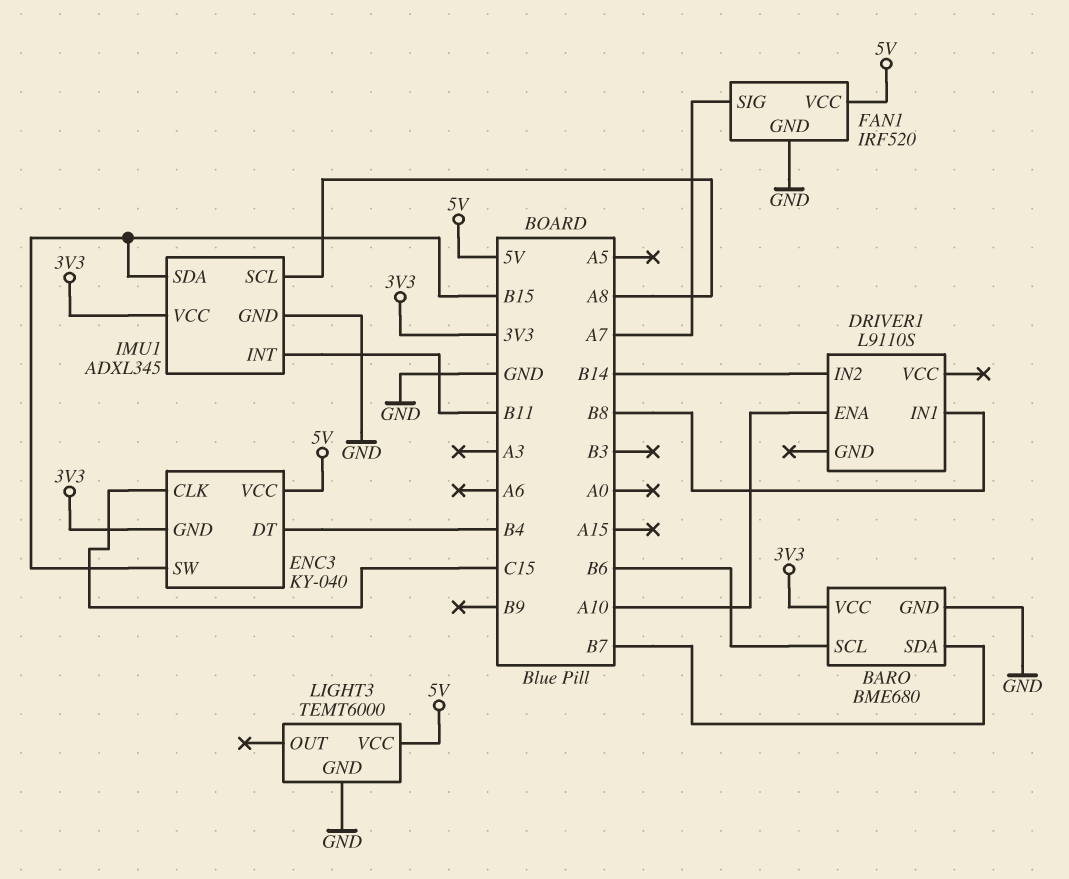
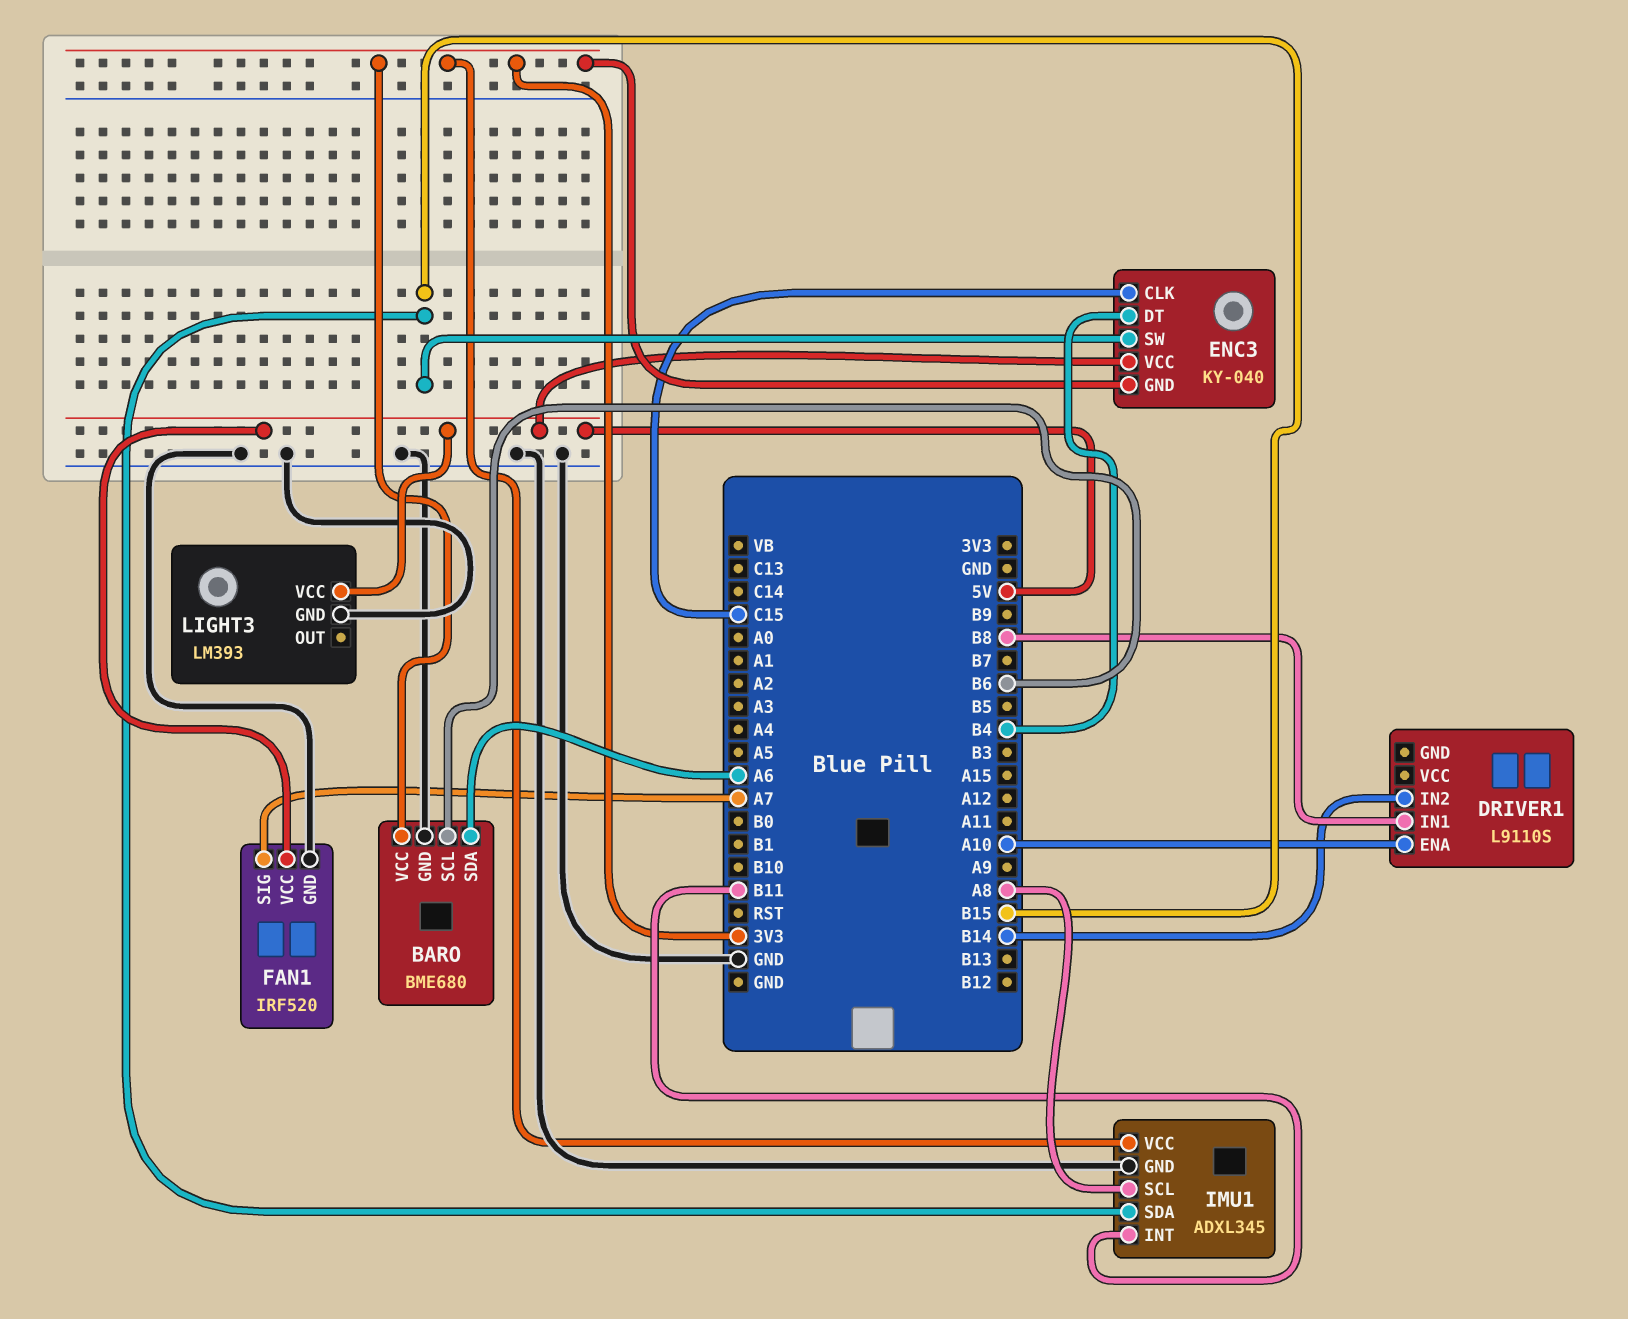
BARO pin SDA: B7 -> A6
LIGHT3: TEMT6000 -> LM393

